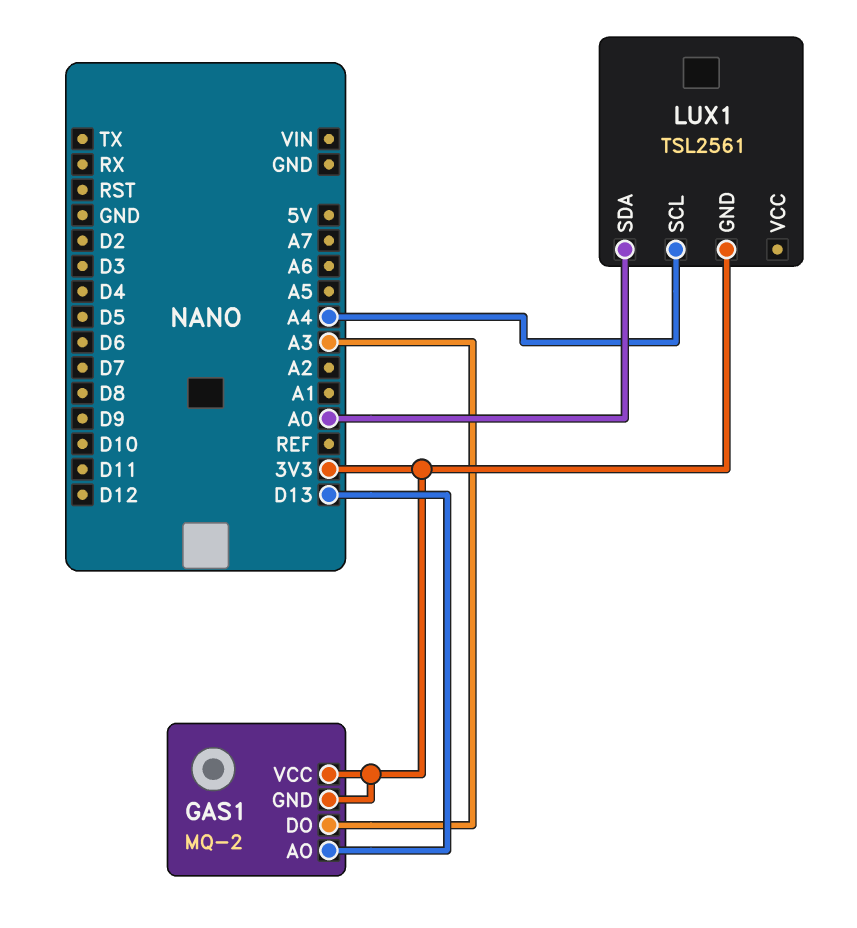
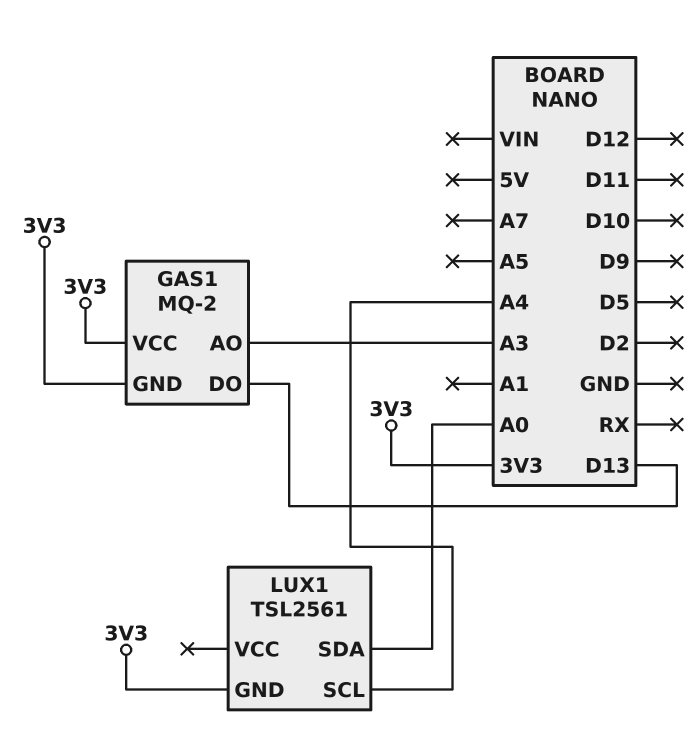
GAS1 pin AO: D13 -> A3
GAS1 pin DO: A3 -> D13

